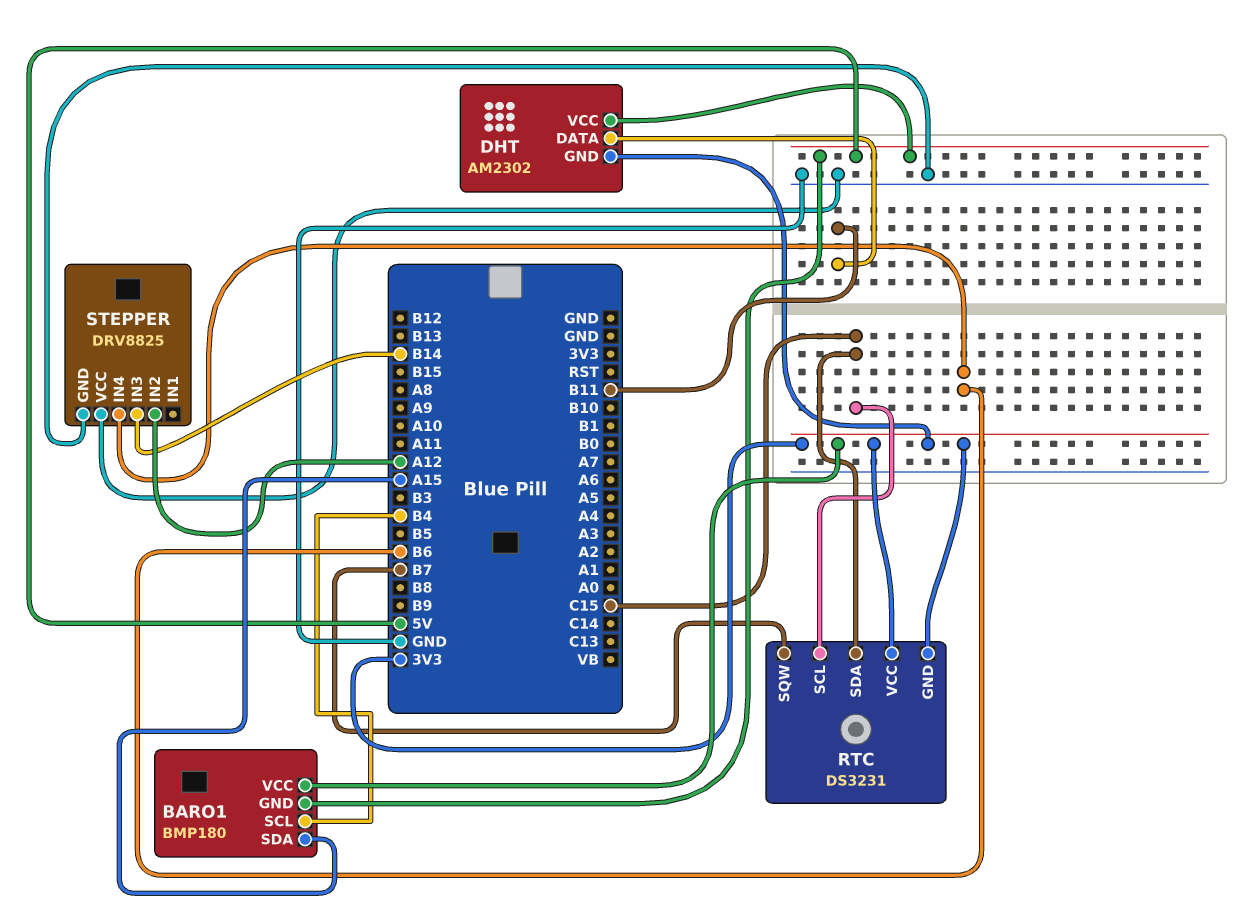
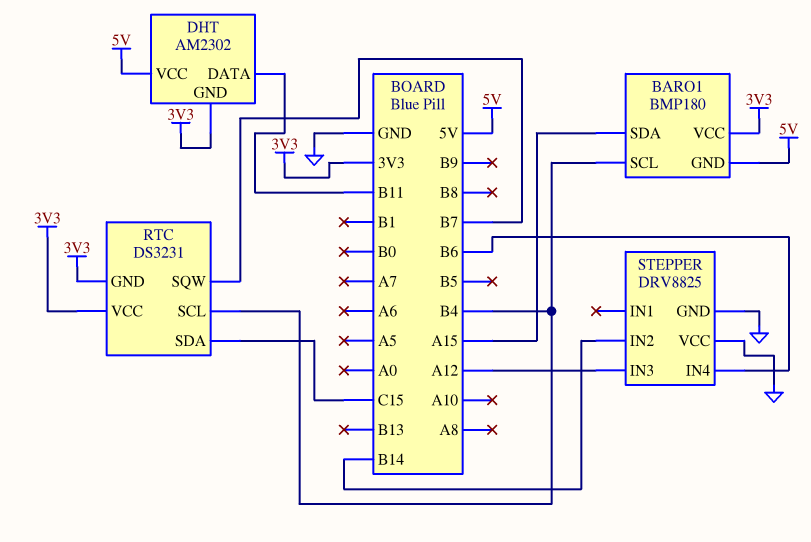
RTC pin SCL: C15 -> B4
STEPPER pin IN2: A12 -> B14
STEPPER pin IN3: B14 -> A12

